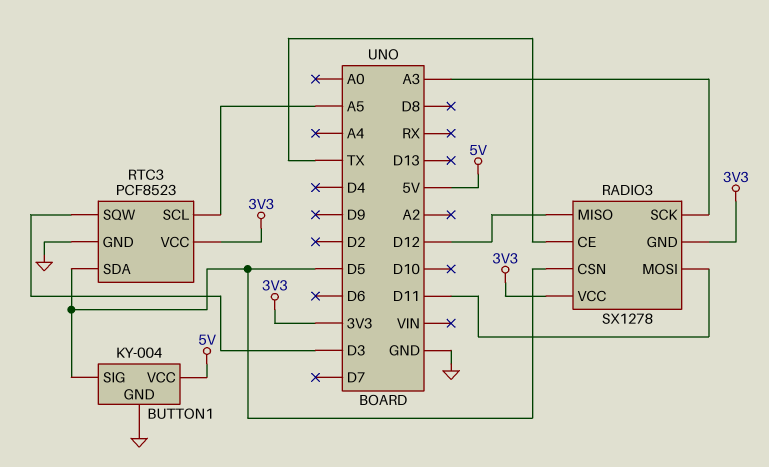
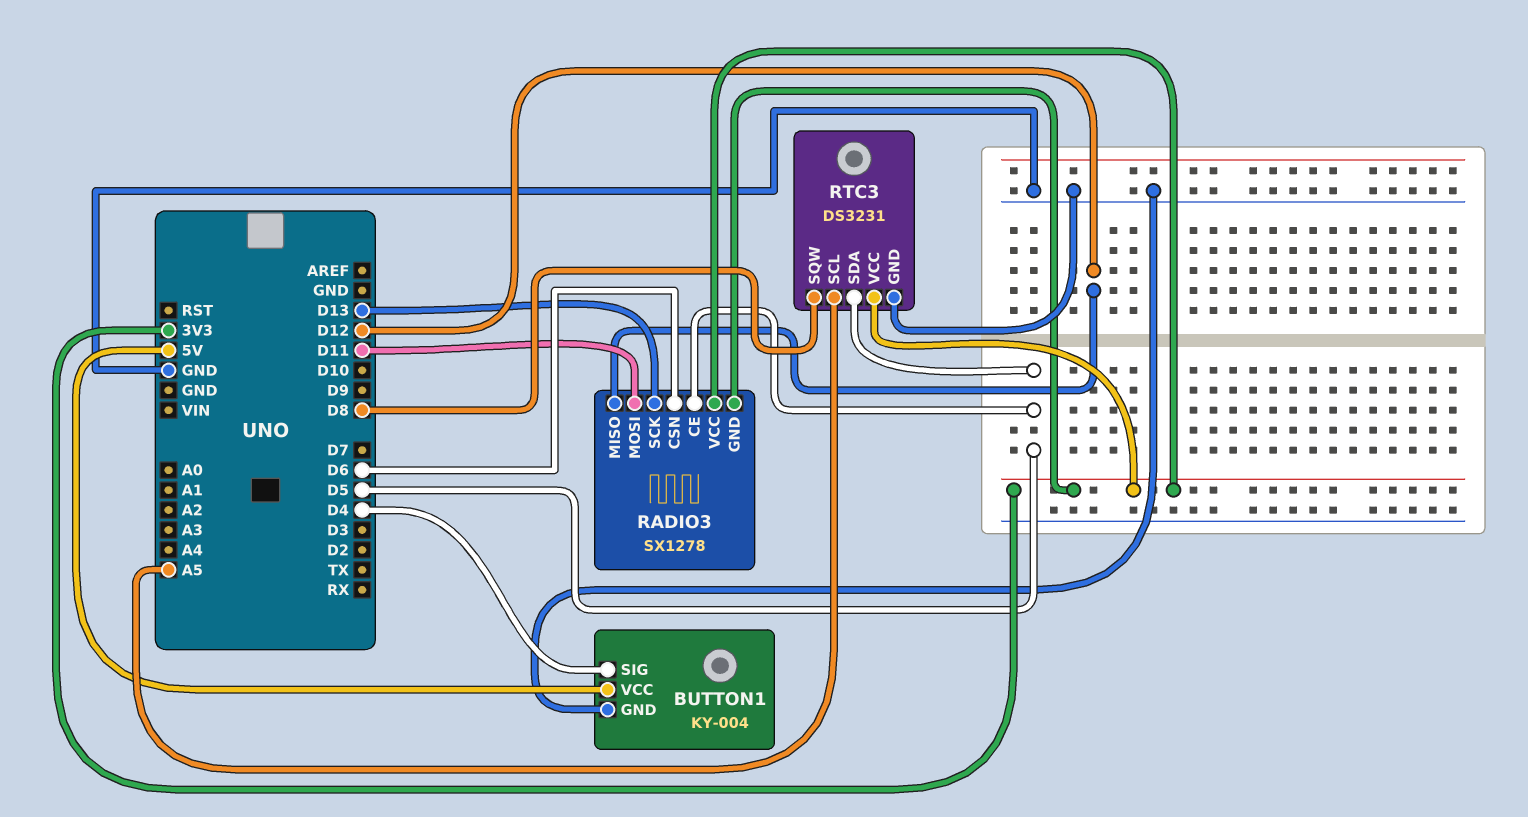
BUTTON1 pin SIG: D5 -> D4
RADIO3 pin CE: TX -> D5
RADIO3 pin CSN: D5 -> D6
RADIO3 pin SCK: A3 -> D13
RTC3: PCF8523 -> DS3231
RTC3 pin SQW: D3 -> D8

